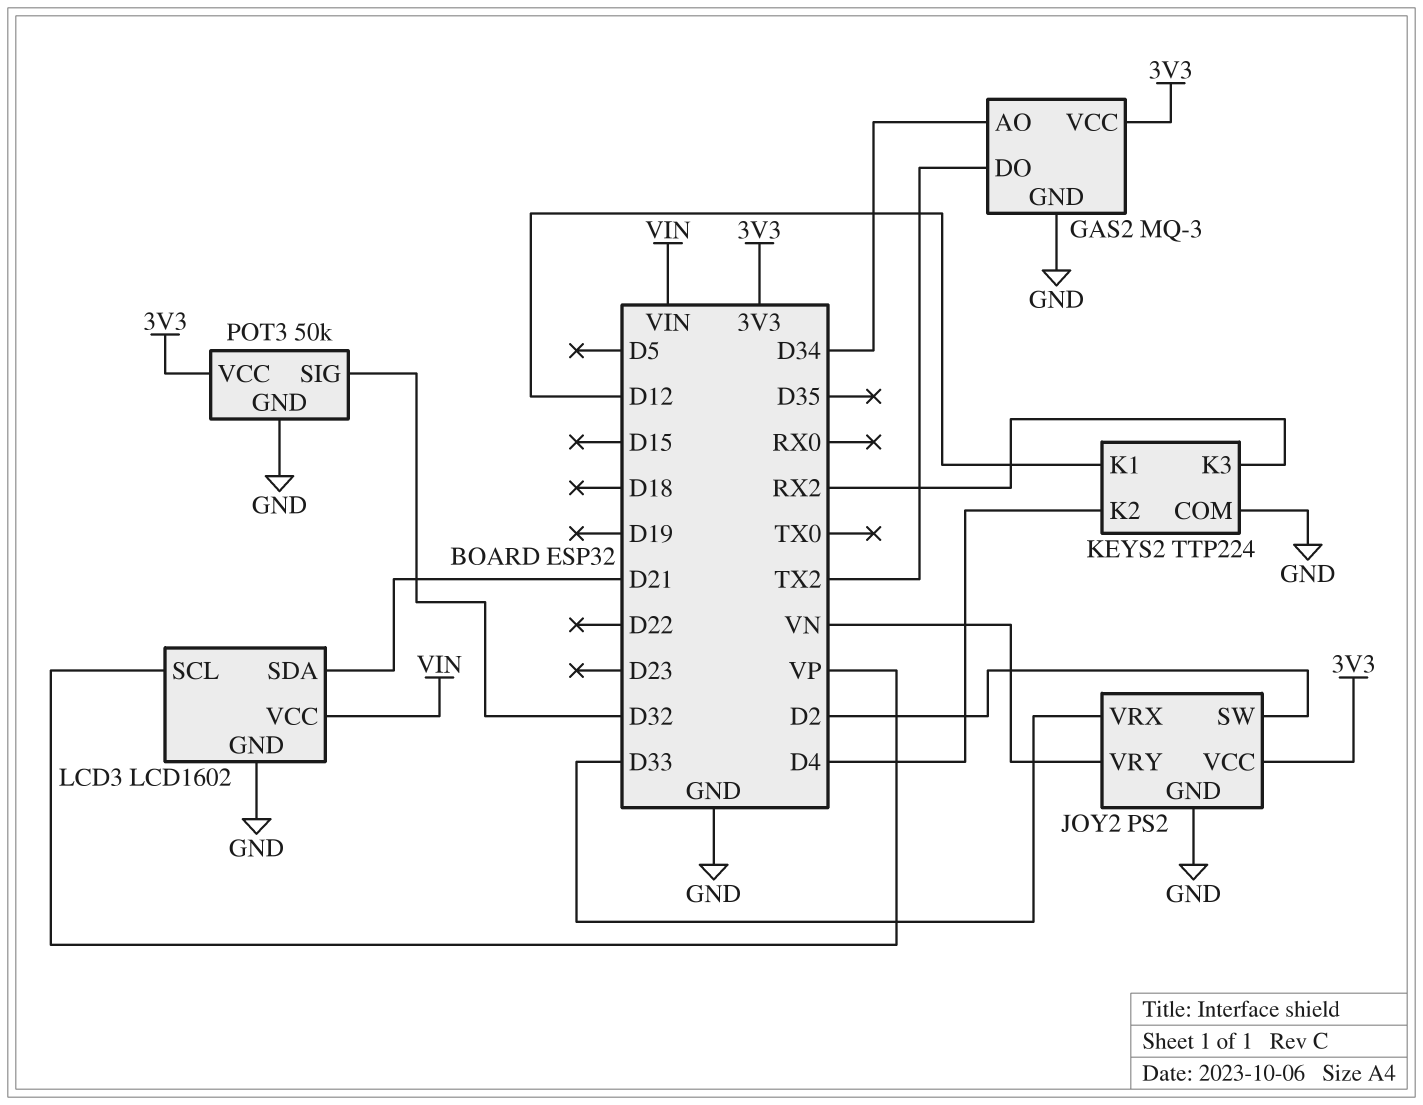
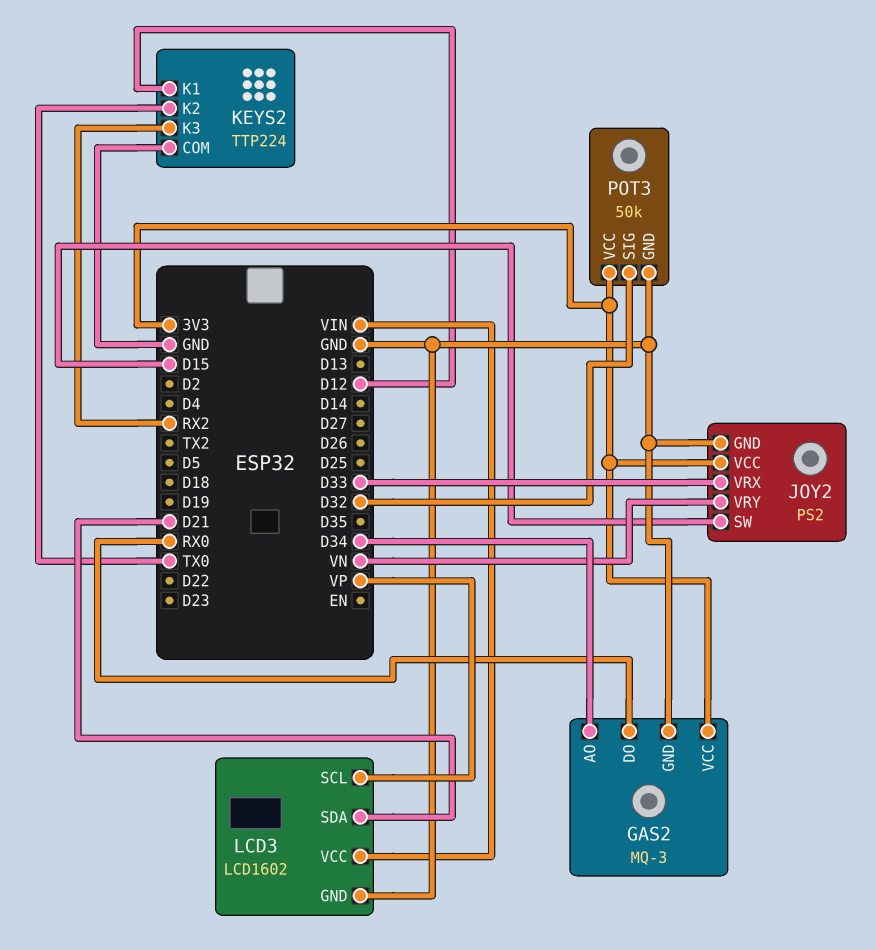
GAS2 pin DO: TX2 -> RX0
JOY2 pin SW: D2 -> D15
KEYS2 pin K2: D4 -> TX0

